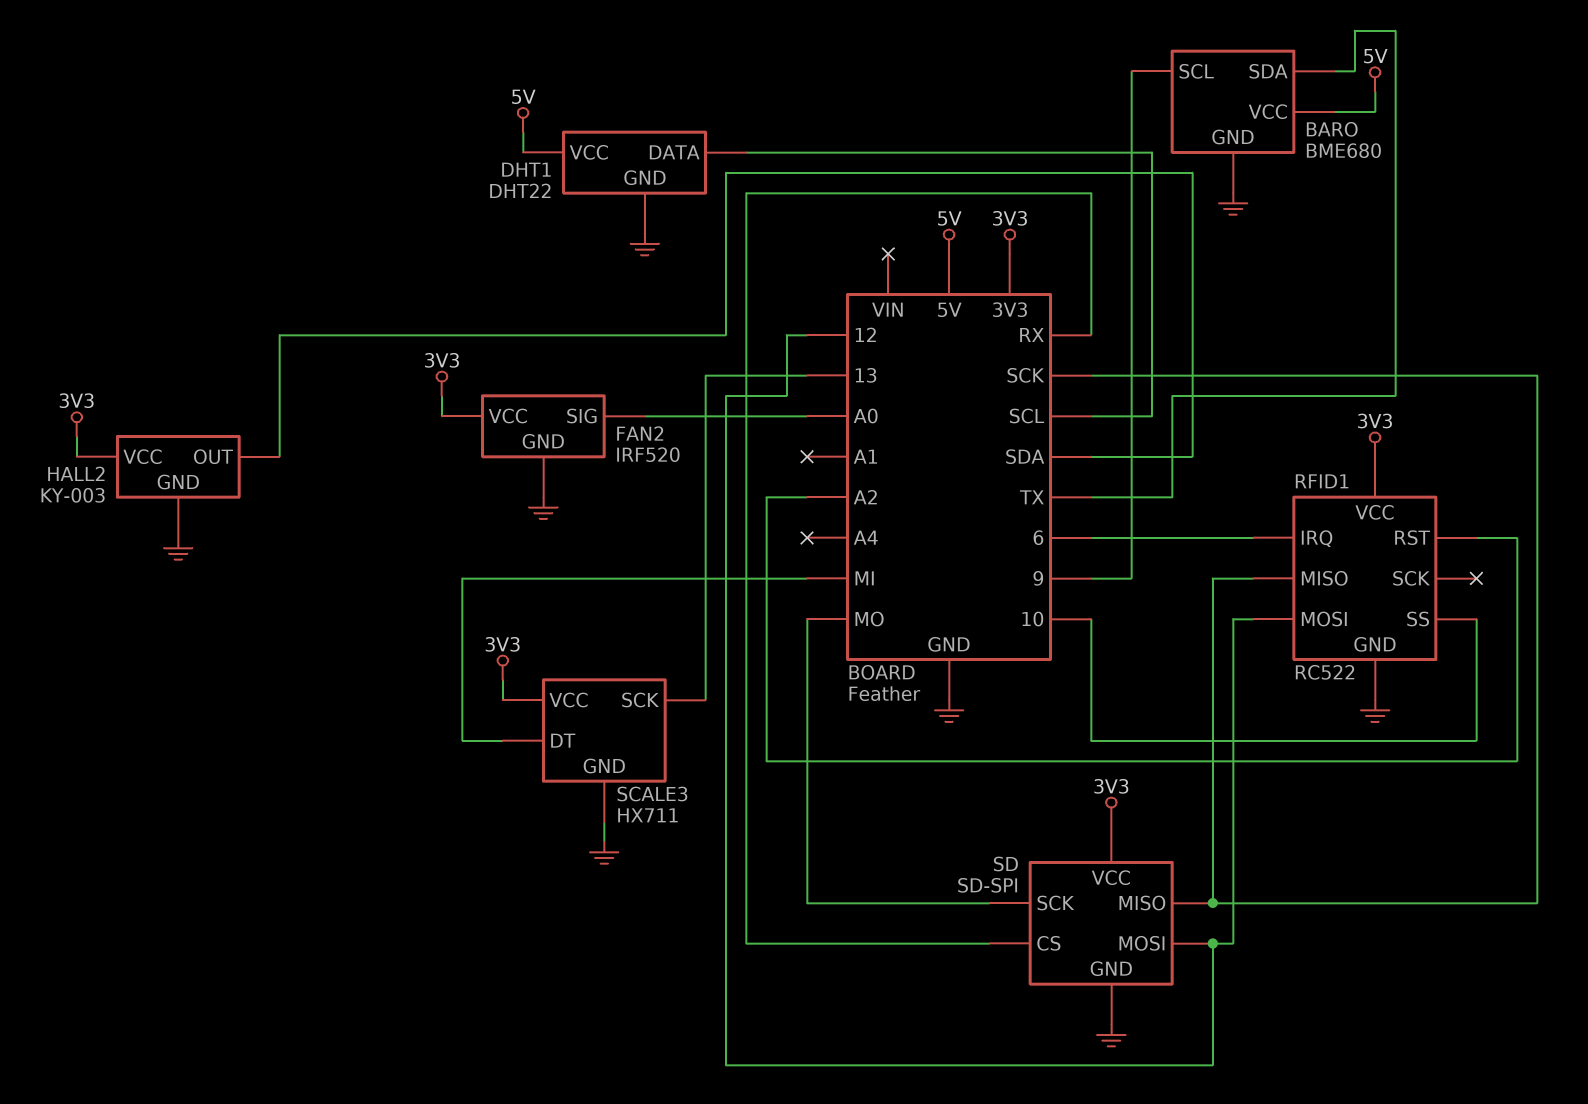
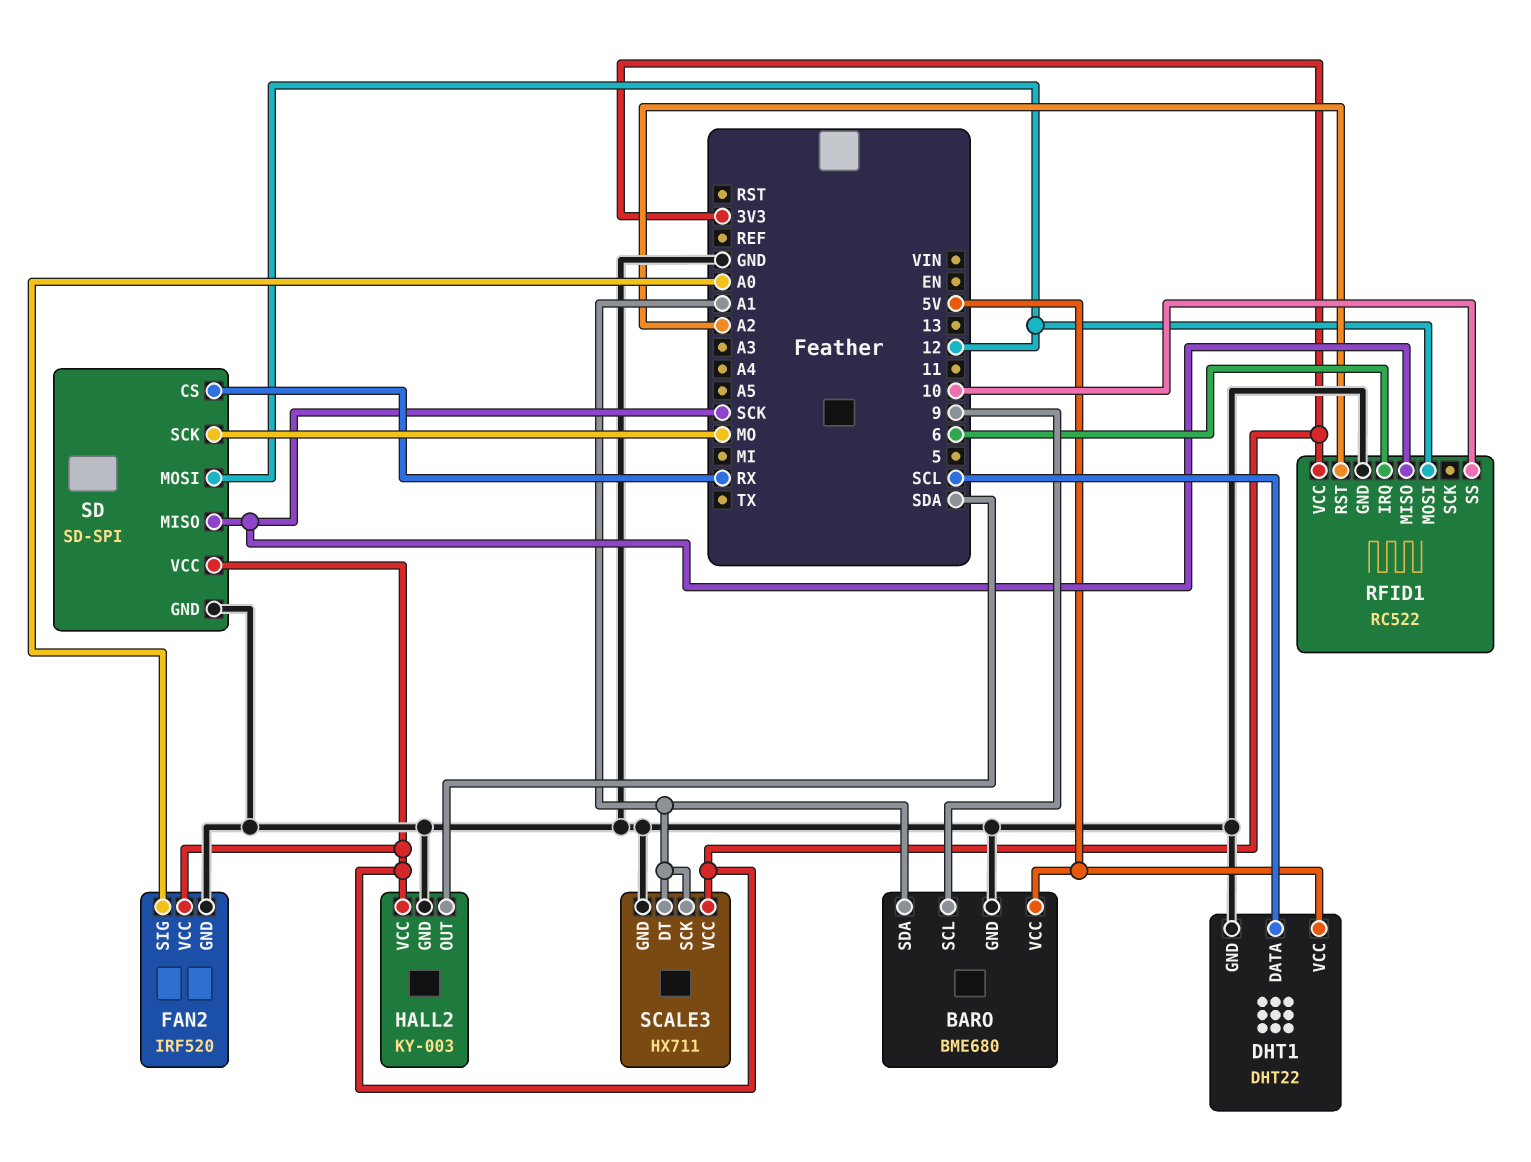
BARO pin SDA: TX -> A1
SCALE3 pin DT: MI -> A1
SCALE3 pin SCK: 13 -> A1

